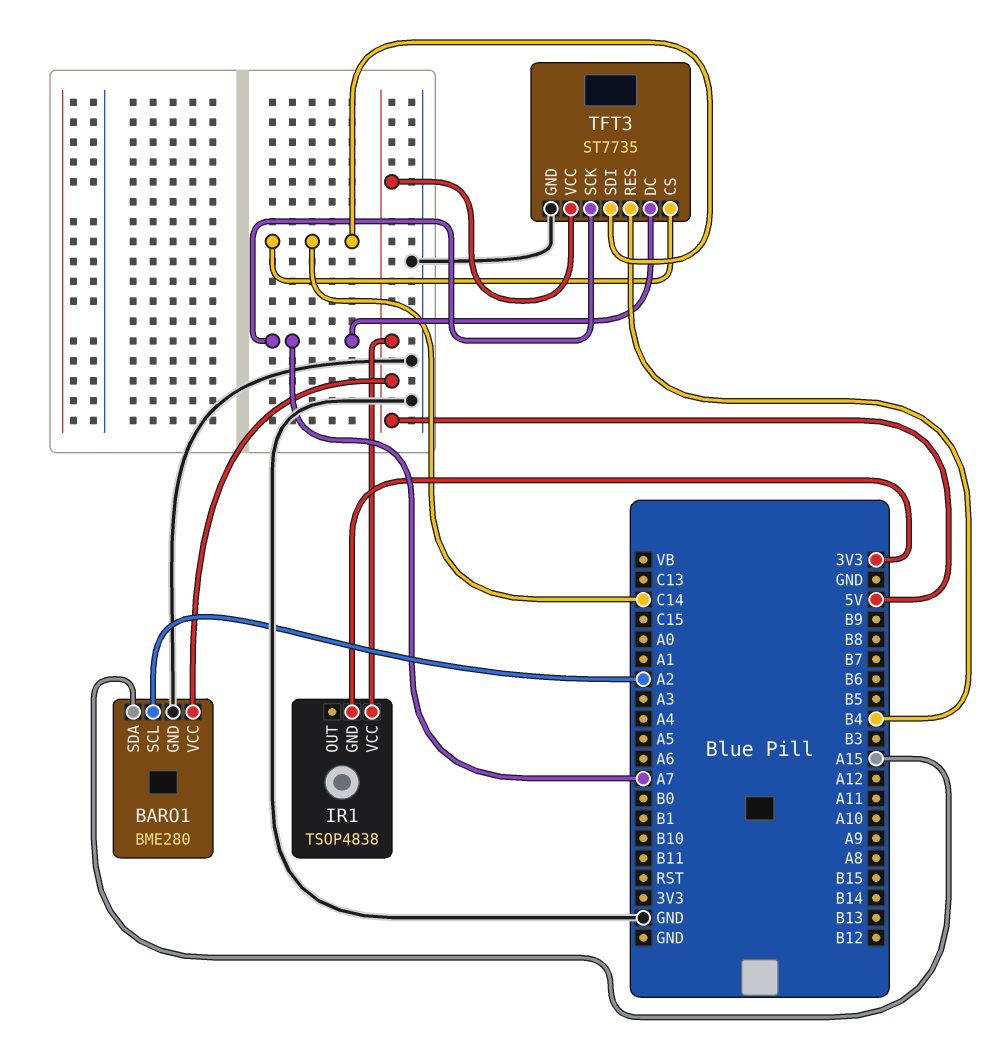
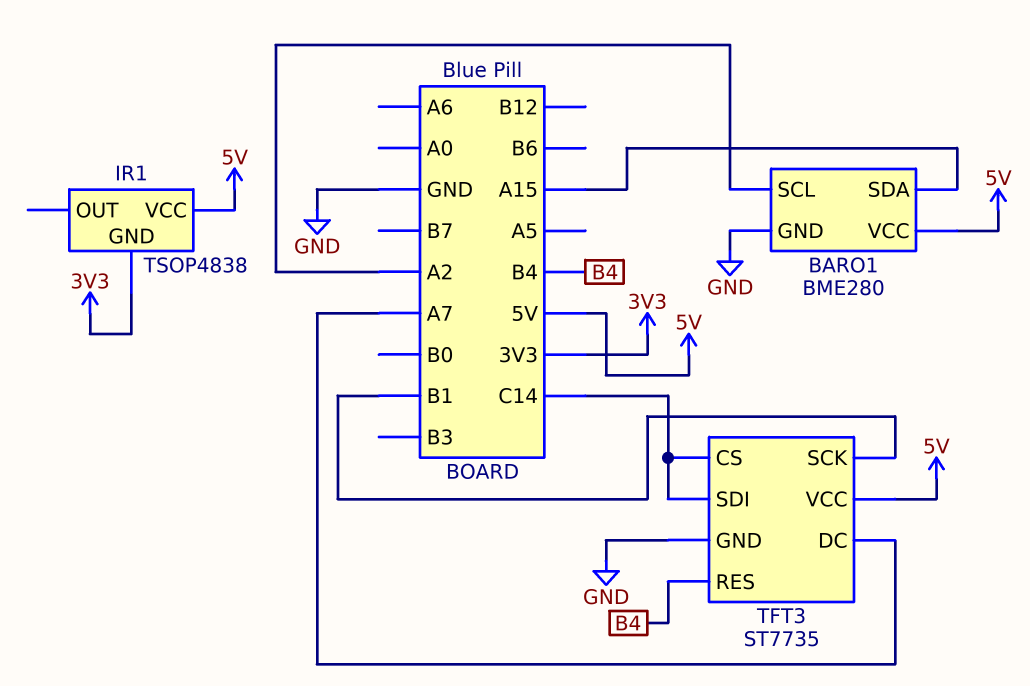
TFT3 pin SCK: A7 -> B1

